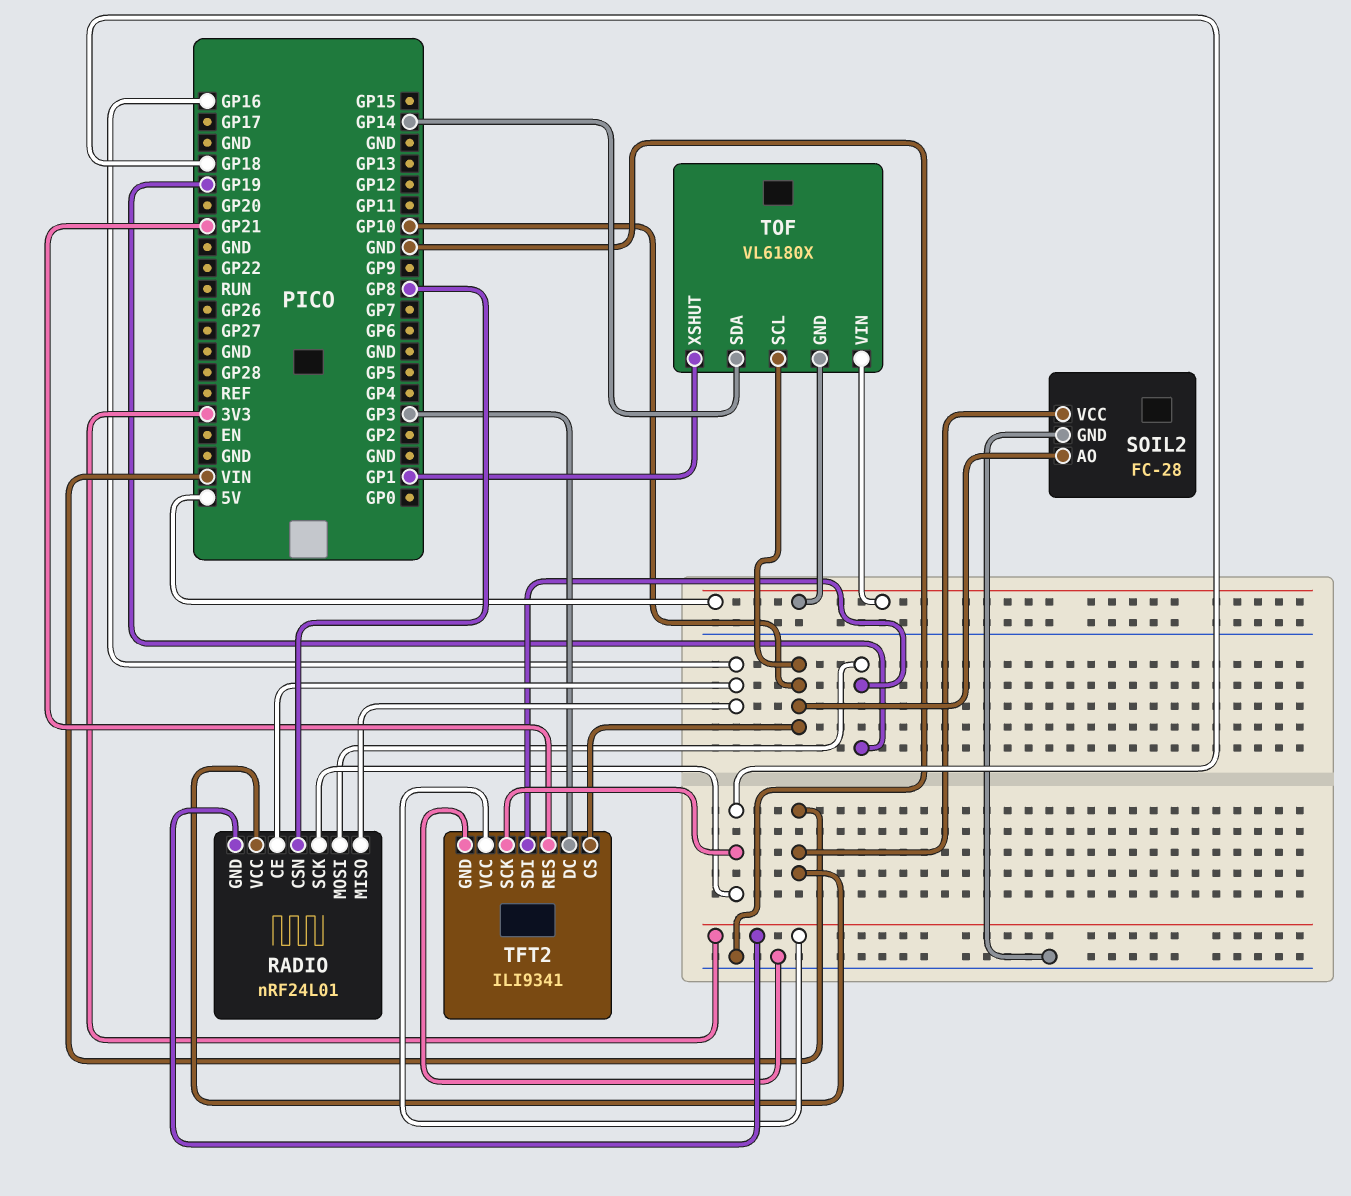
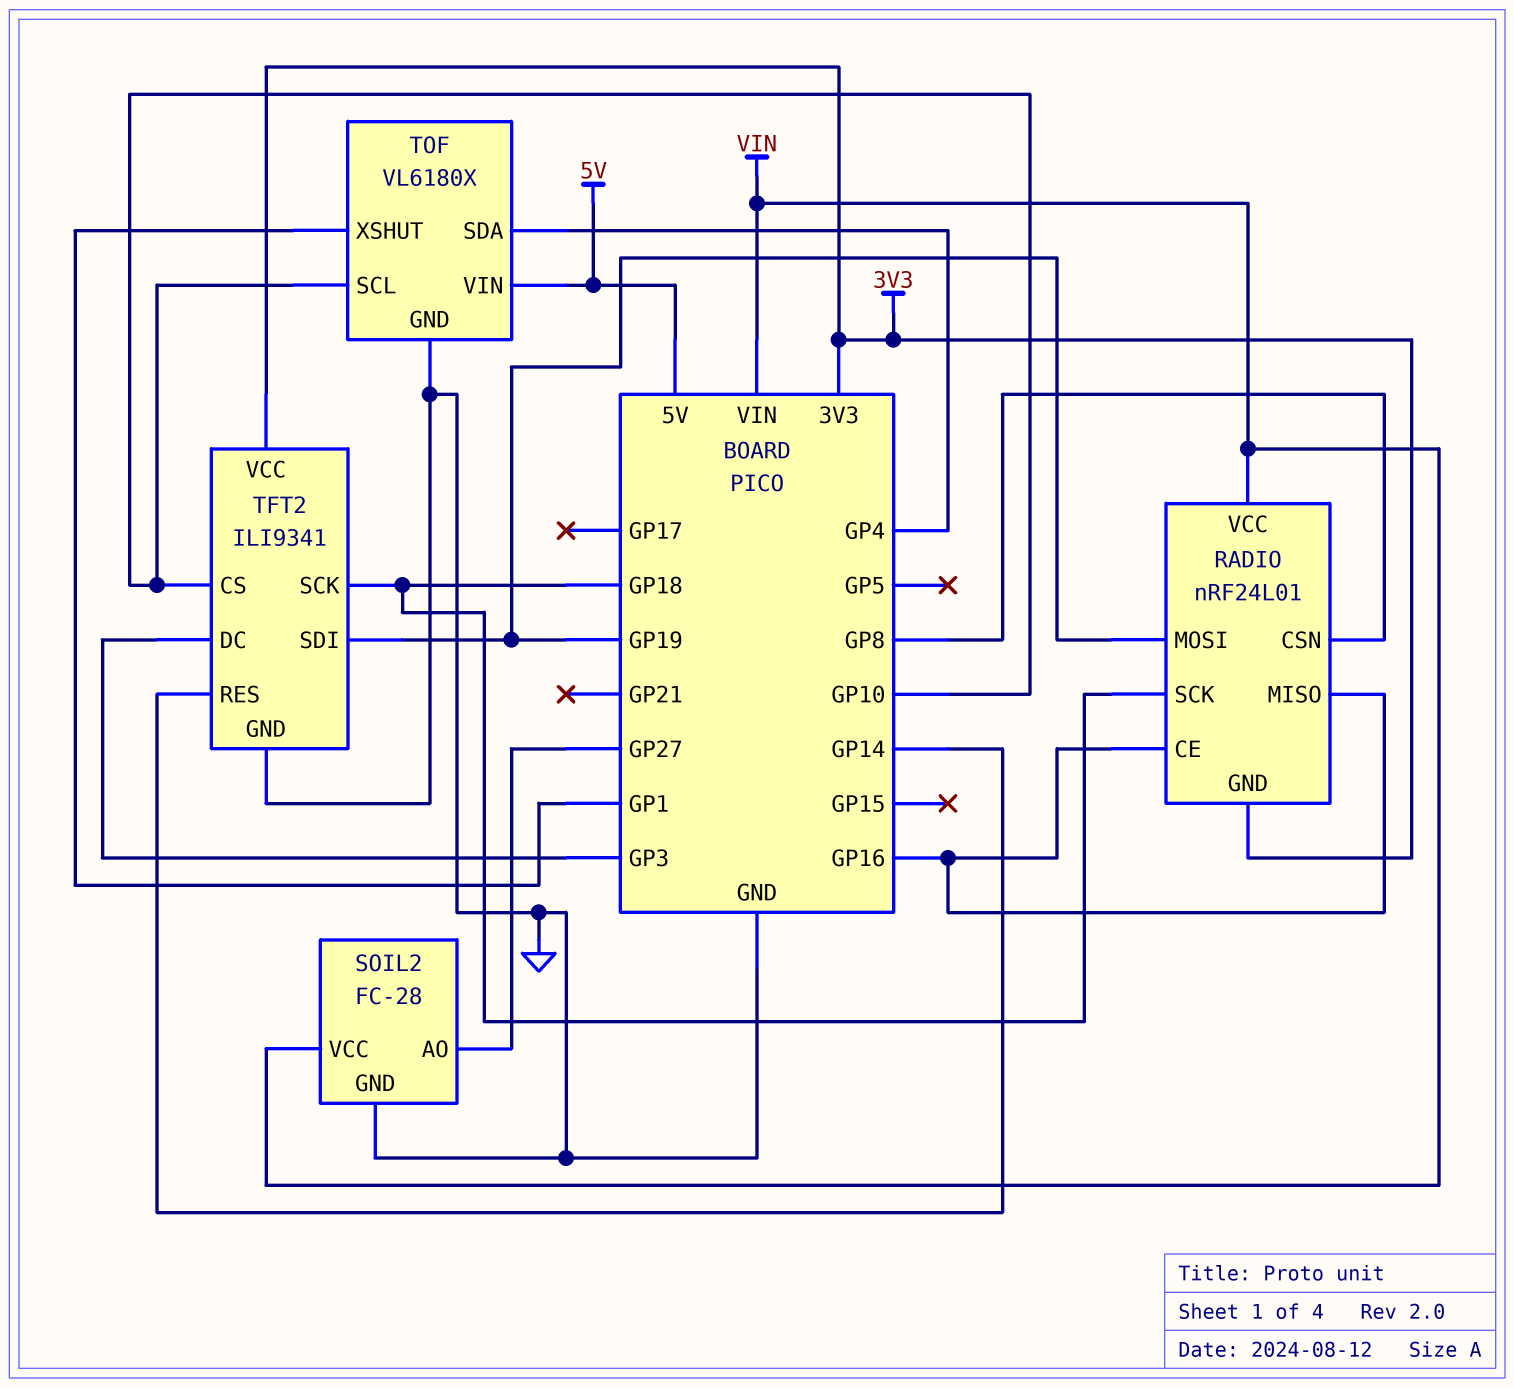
SOIL2 pin AO: GP10 -> GP27
TFT2 pin RES: GP21 -> GP14
TOF pin GND: 5V -> GND
TOF pin SDA: GP14 -> GP4

